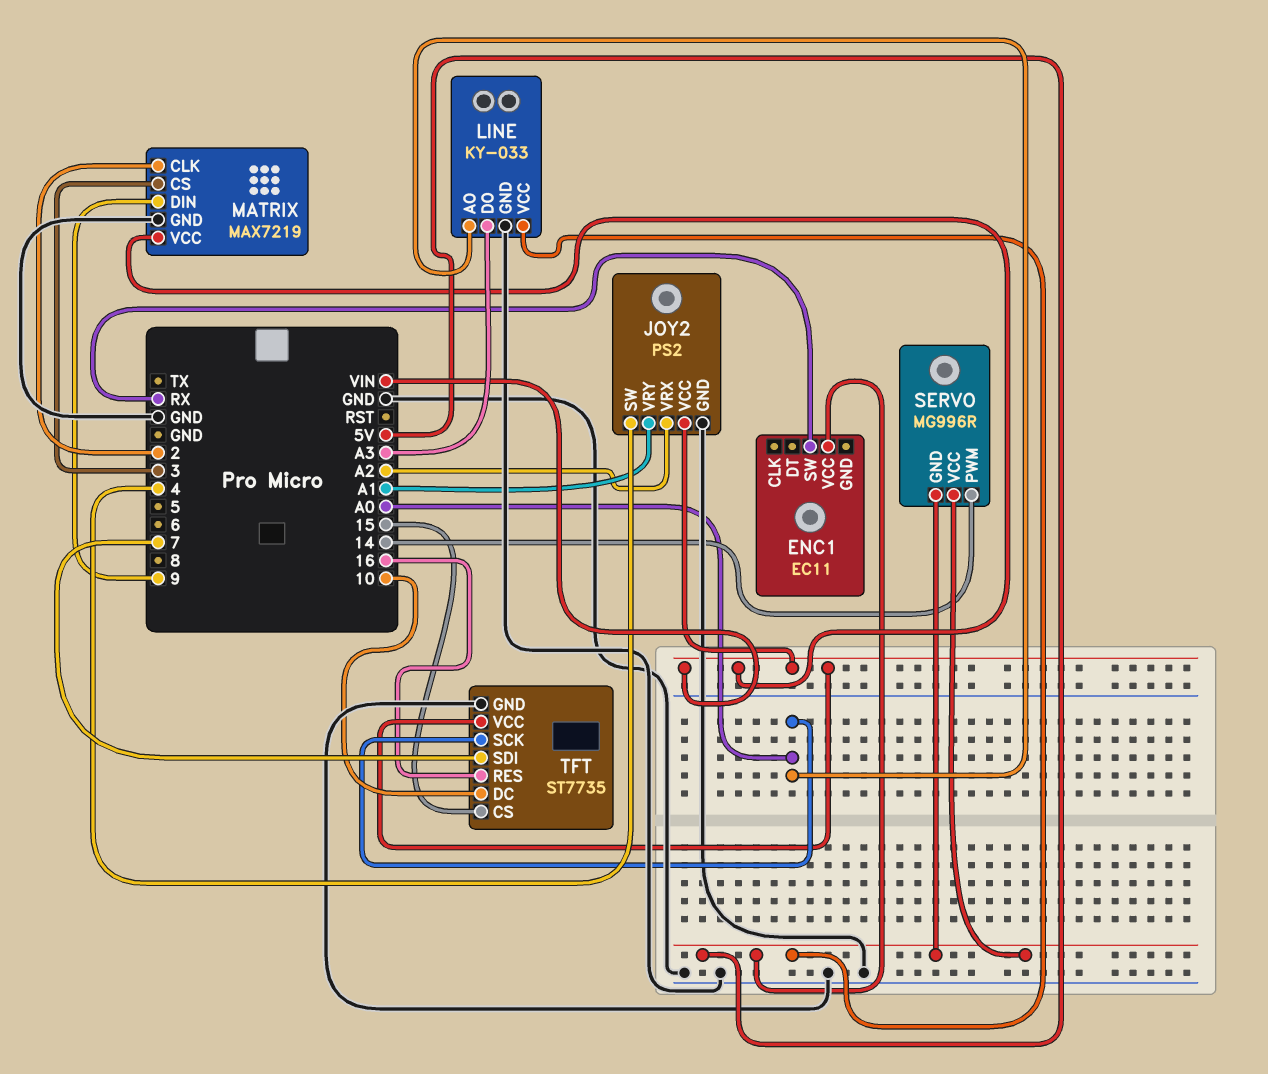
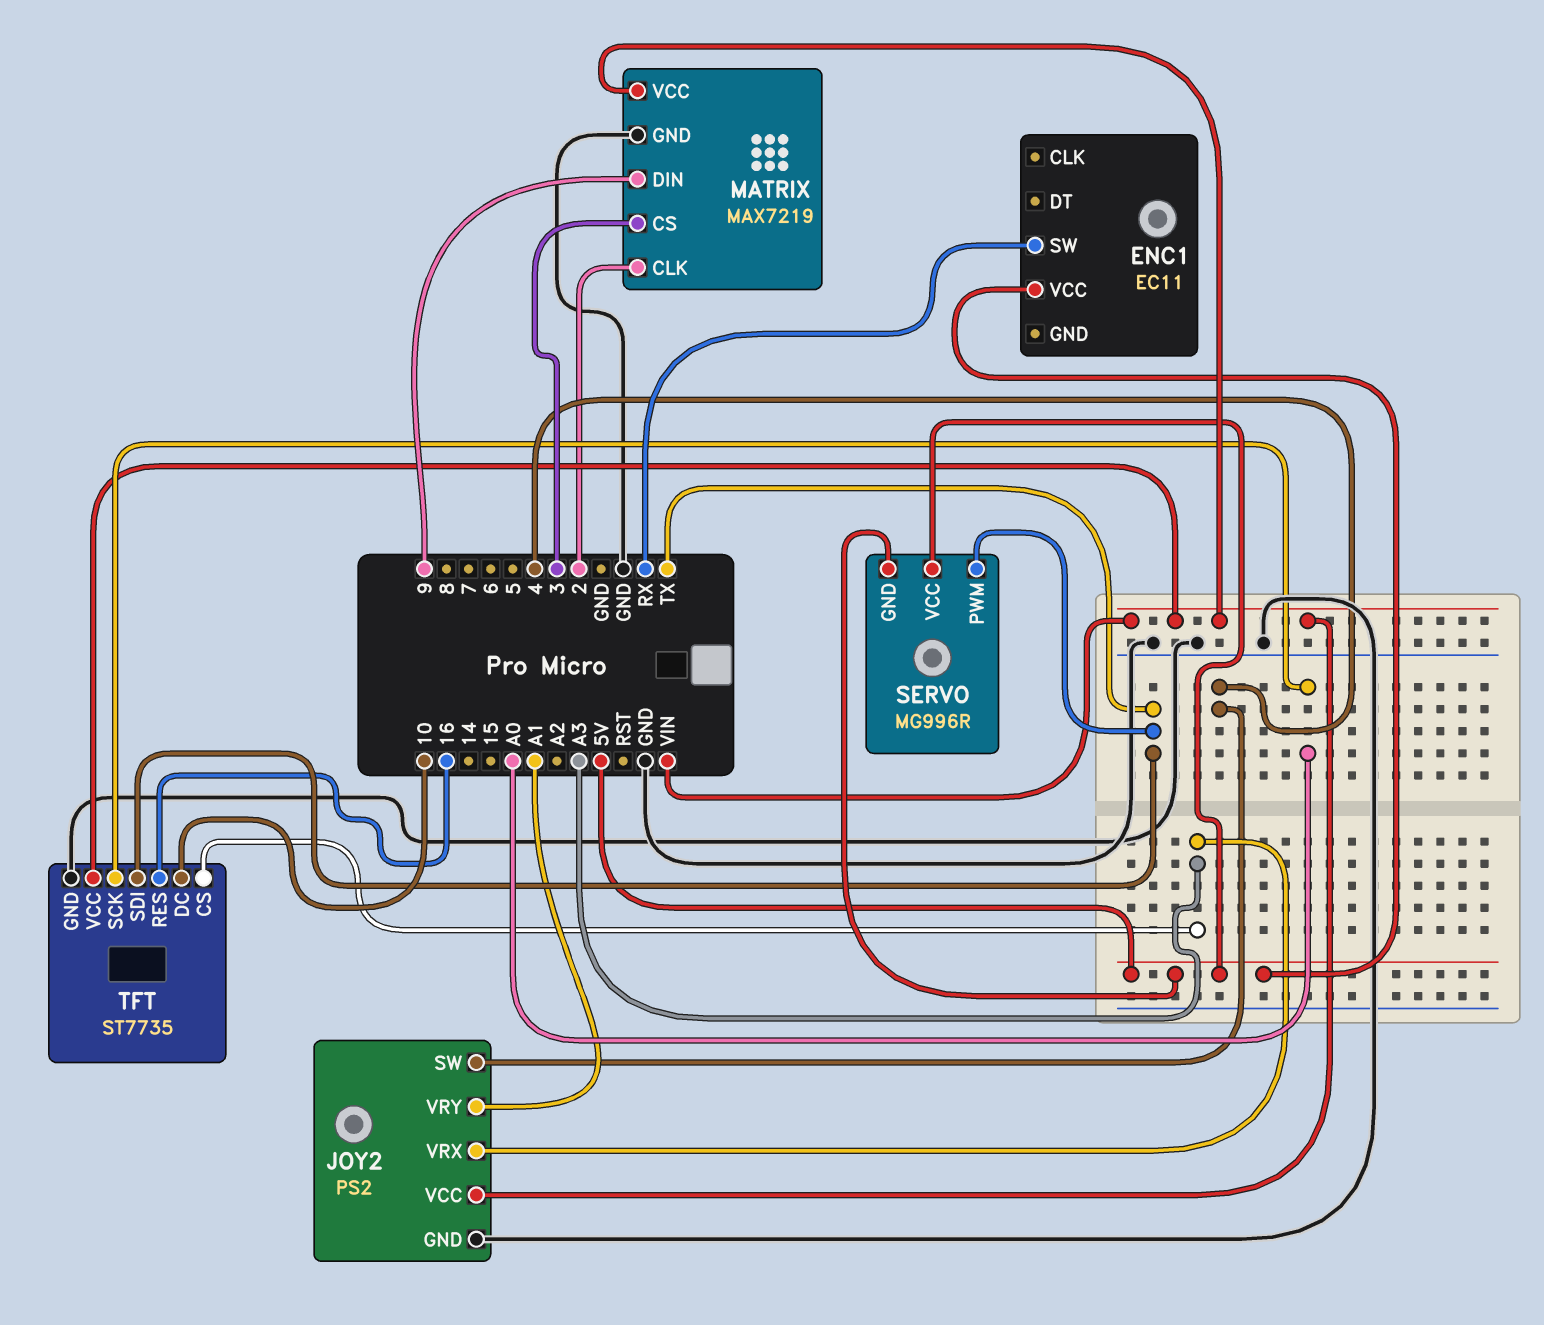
JOY2 pin VRX: A2 -> A3
LINE: KY-033 -> none
LINE pin AO: A0 -> none
LINE pin DO: A3 -> none
LINE pin GND: GND -> none
LINE pin VCC: 5V -> none
SERVO pin PWM: 14 -> TX
TFT pin CS: 15 -> A3
TFT pin SDI: 7 -> TX

